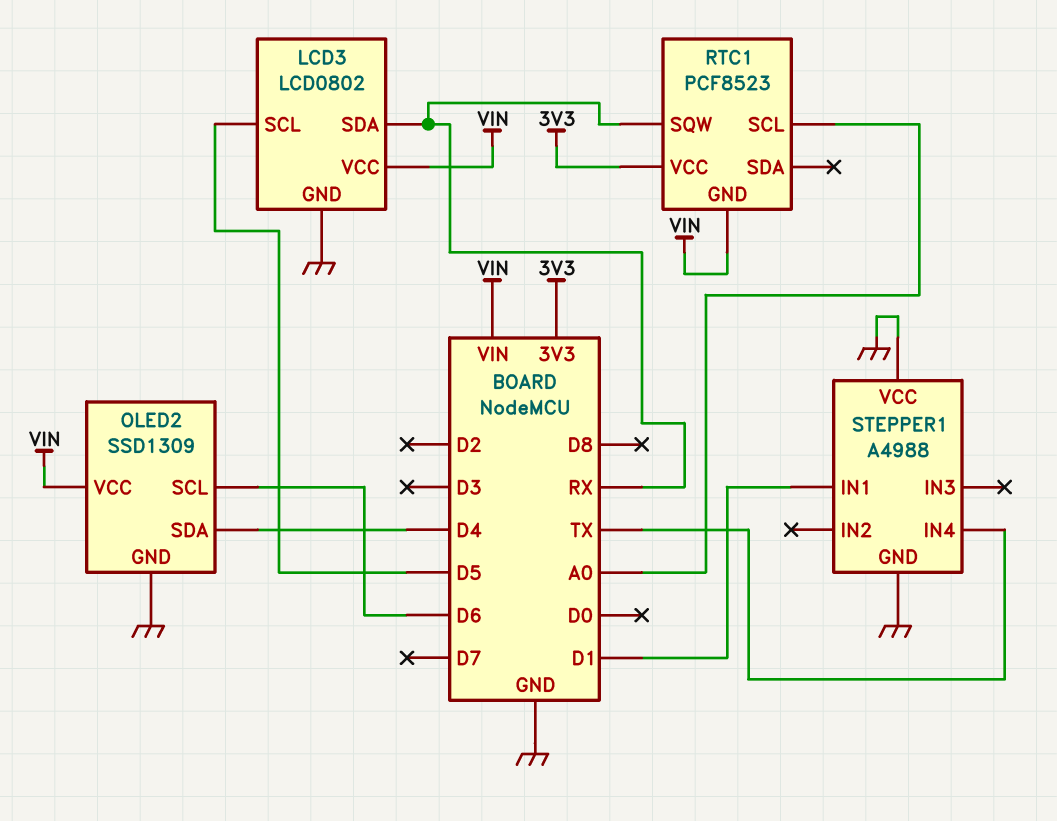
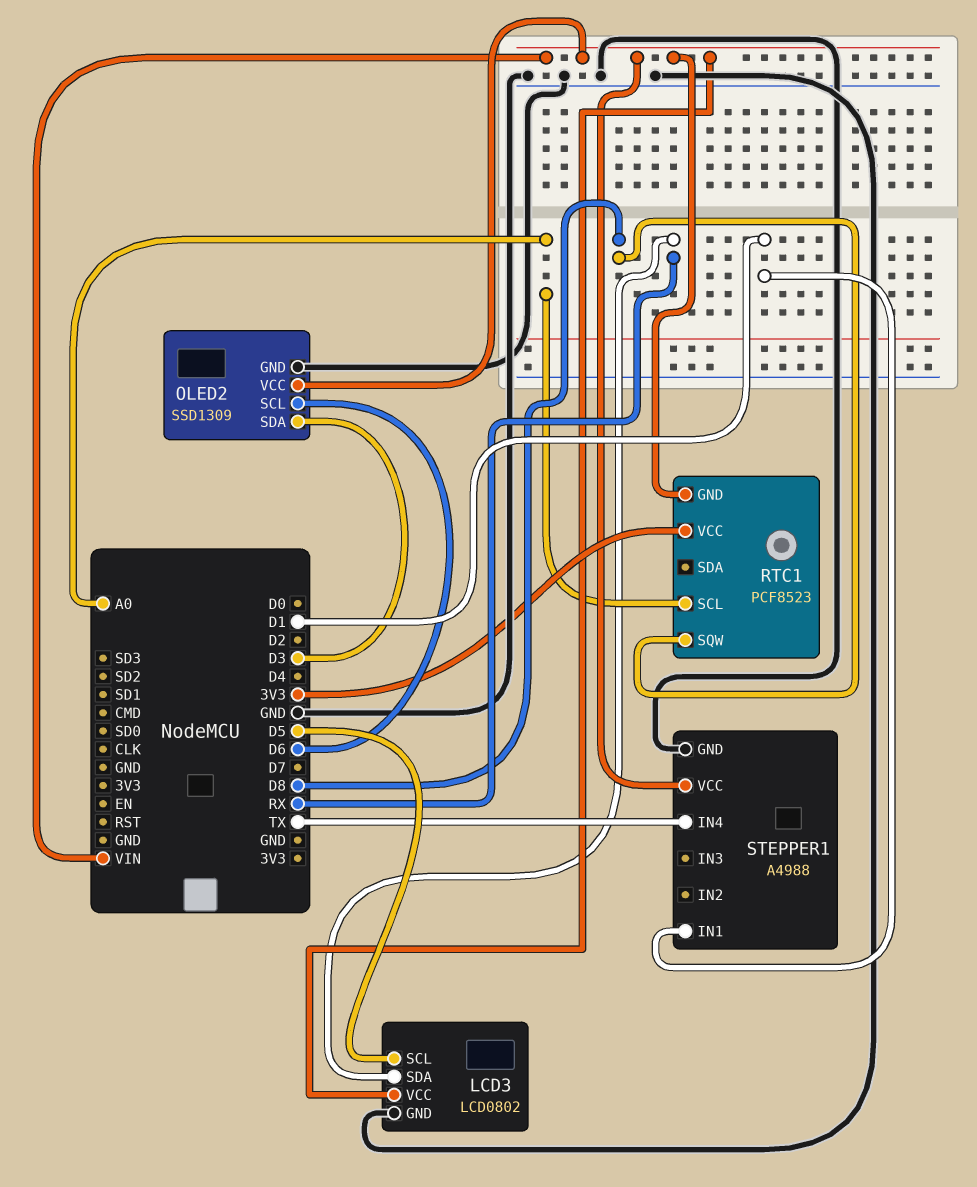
OLED2 pin SDA: D4 -> D3
RTC1 pin SQW: RX -> D8
STEPPER1 pin VCC: GND -> VIN

